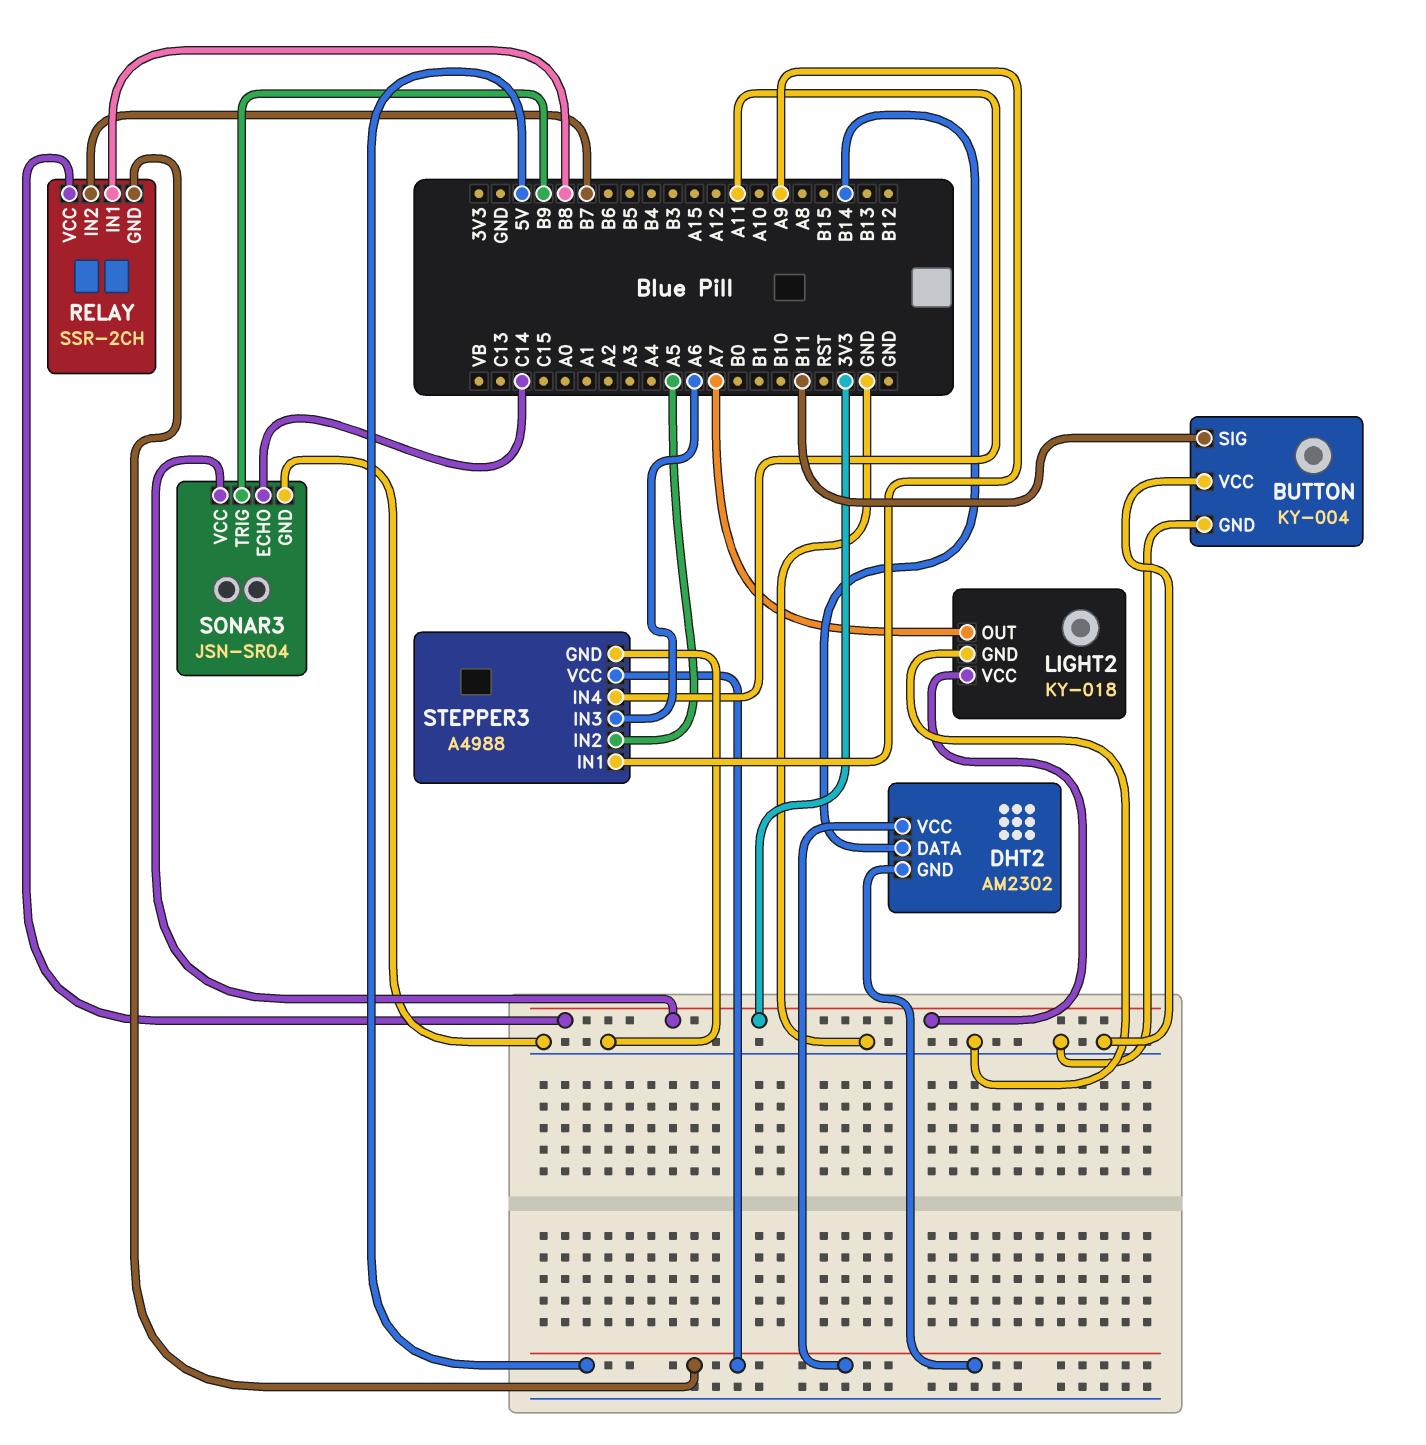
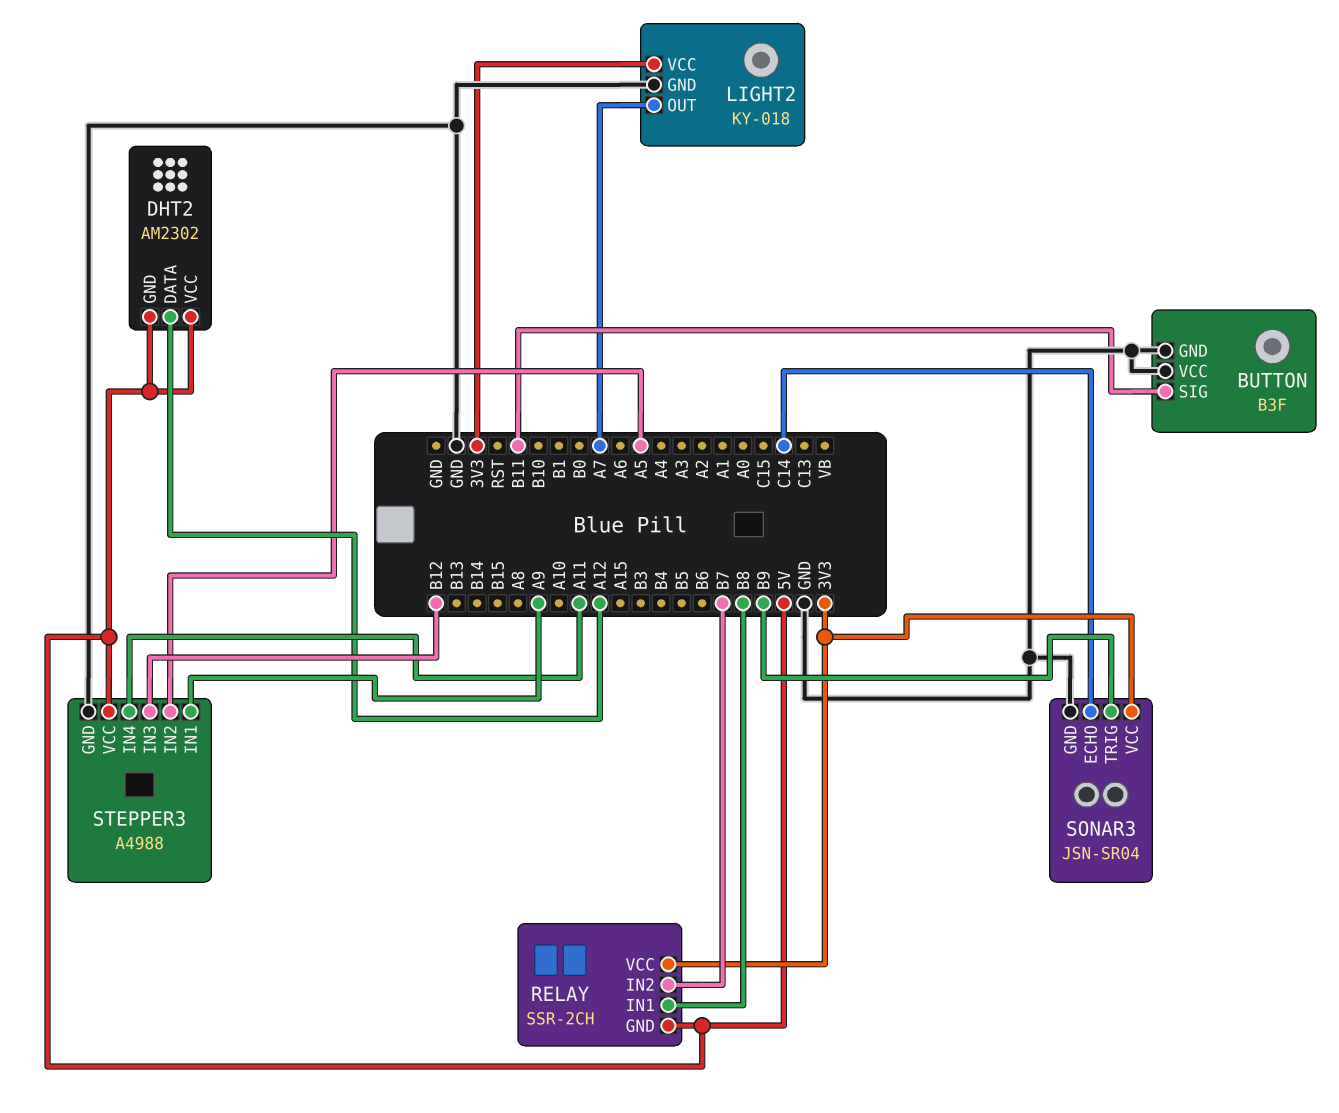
BUTTON: KY-004 -> B3F
DHT2 pin DATA: B14 -> A12
STEPPER3 pin IN3: A6 -> B12

